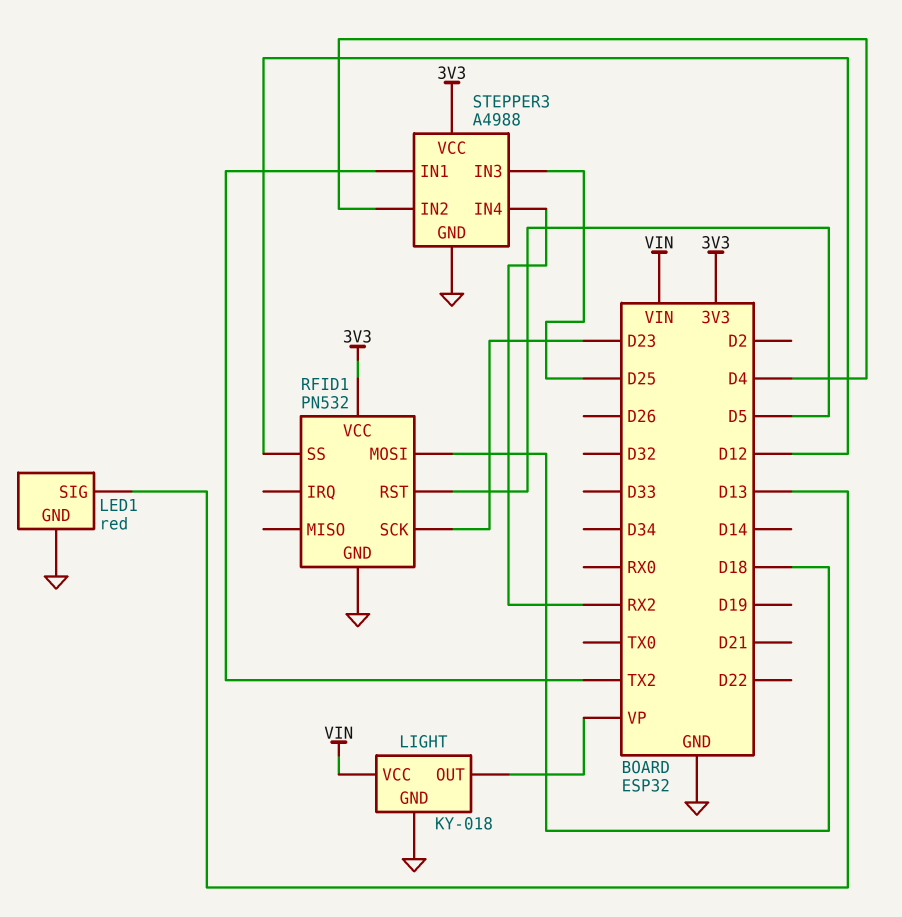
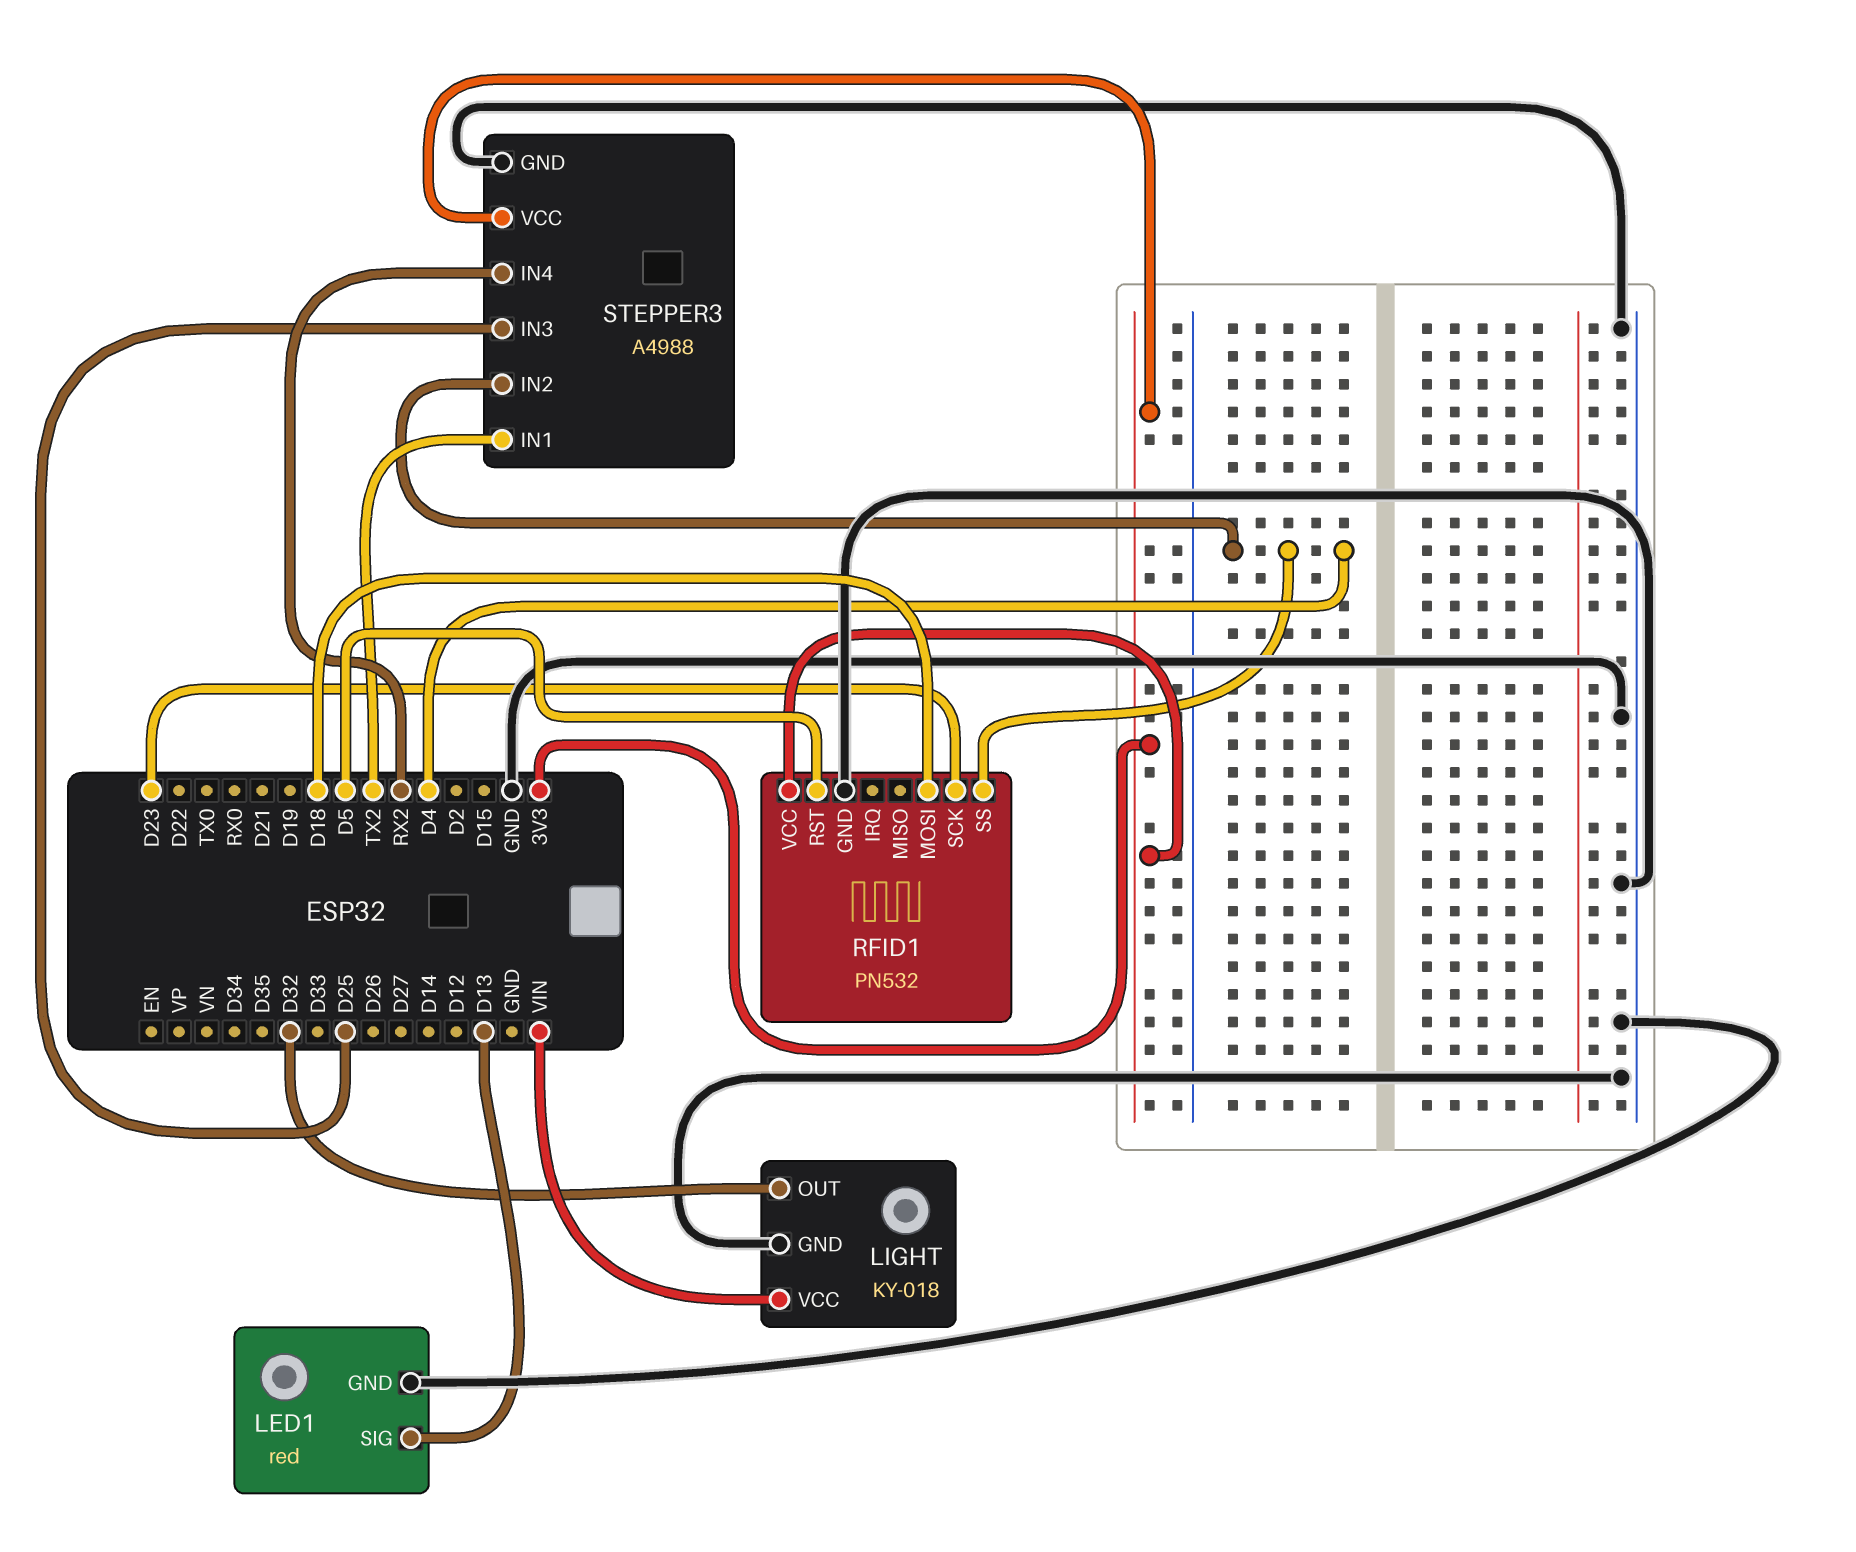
LIGHT pin OUT: VP -> D32
RFID1 pin SS: D12 -> D4

